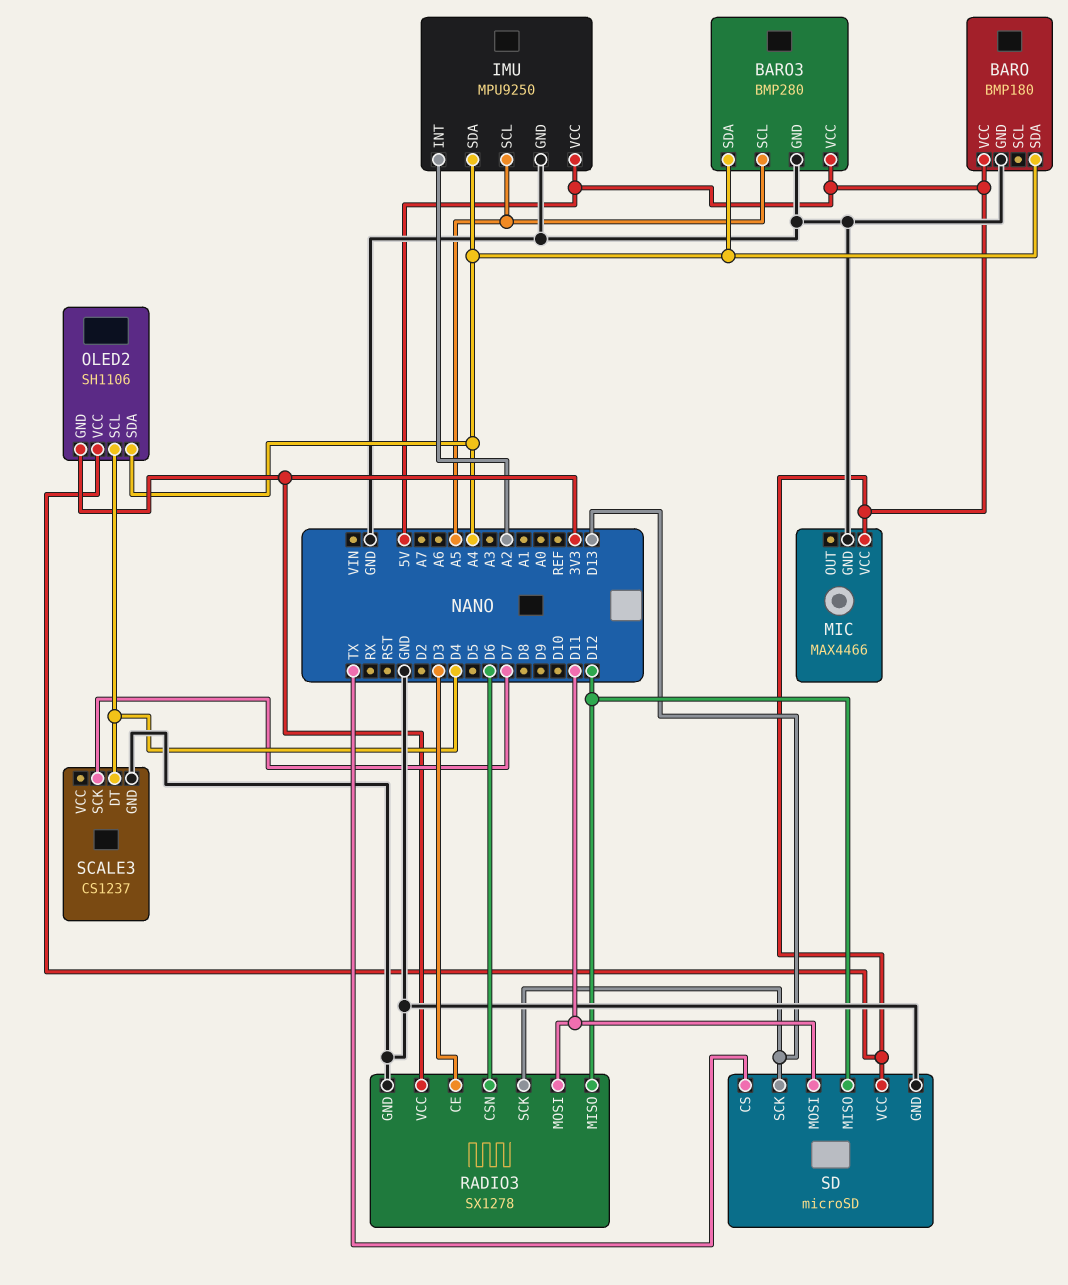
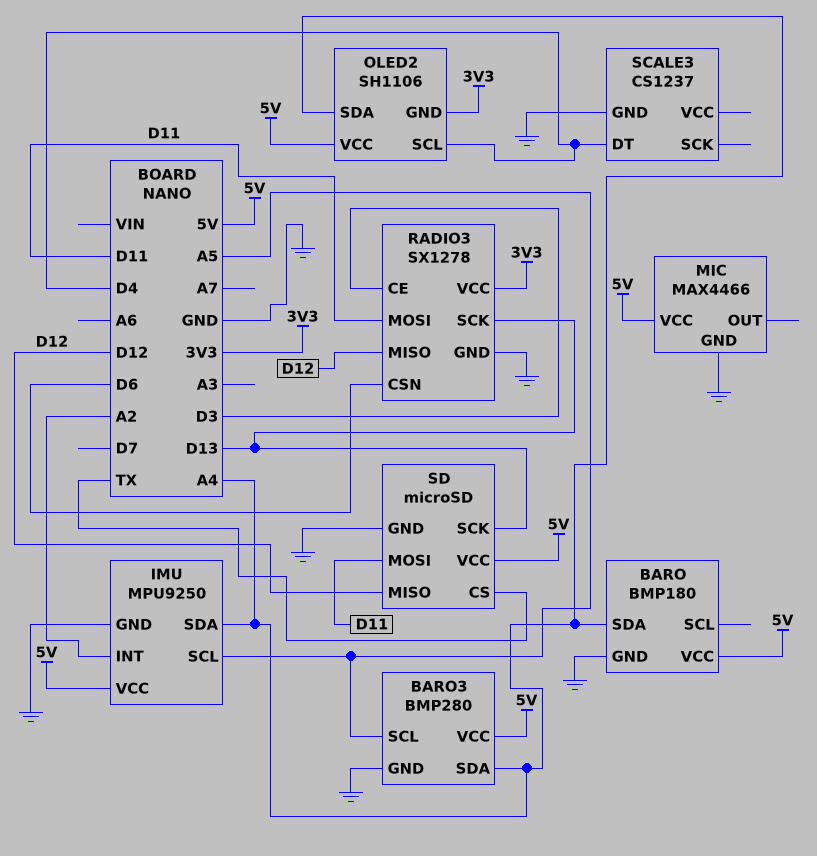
SCALE3 pin SCK: D7 -> none

